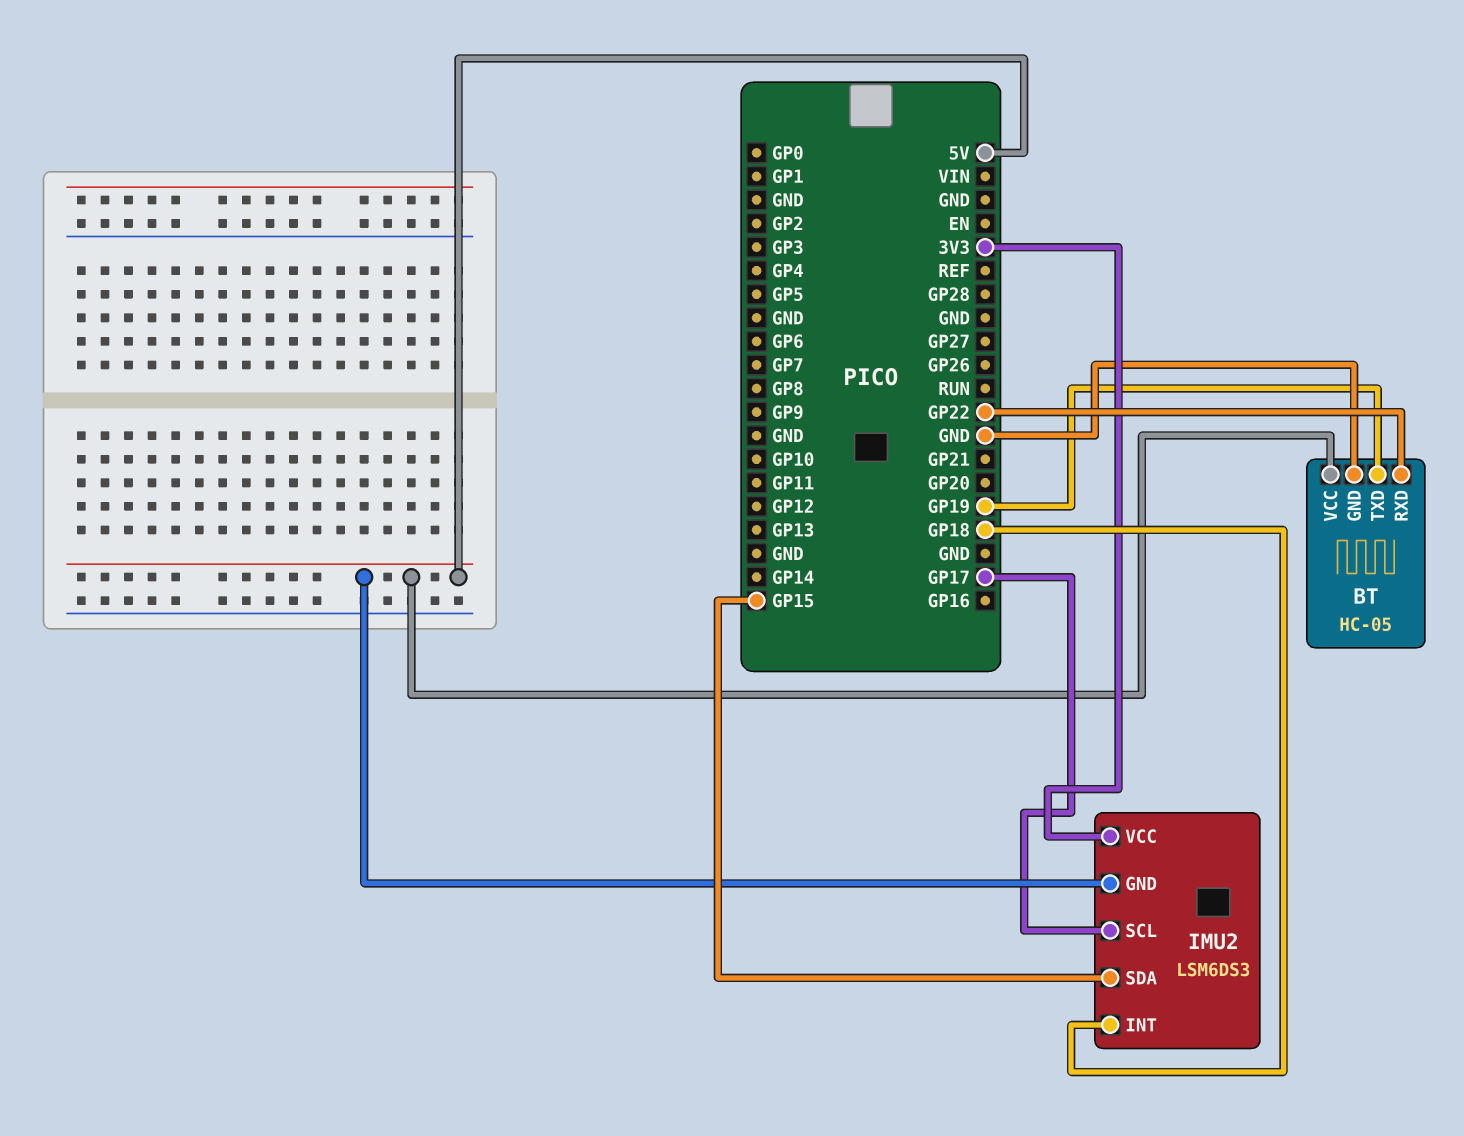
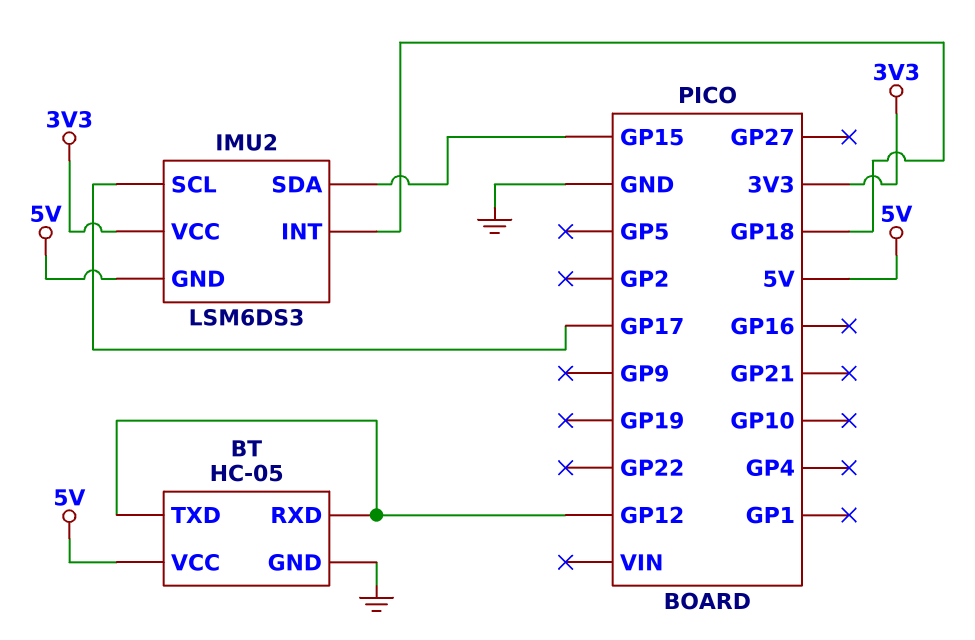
BT pin RXD: GP22 -> GP12
BT pin TXD: GP19 -> GP12

